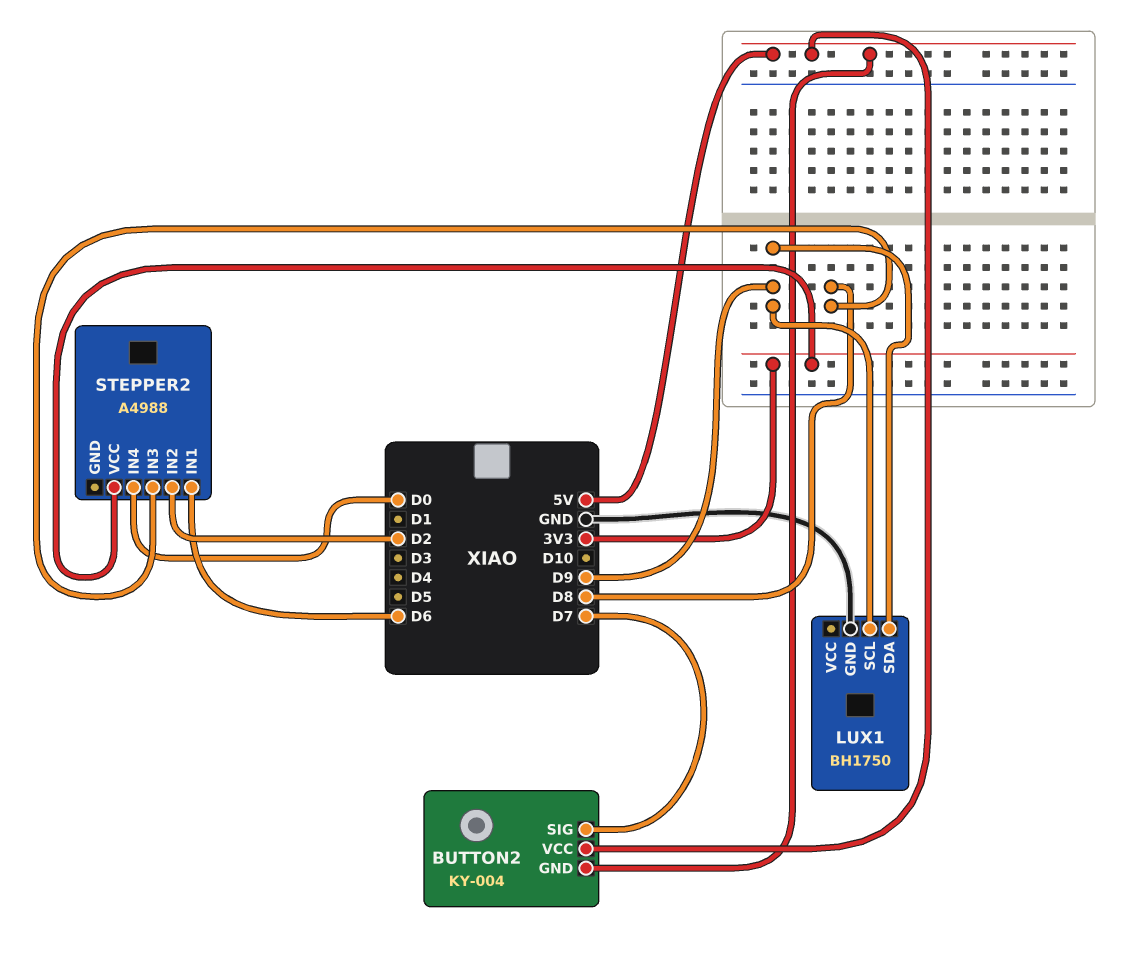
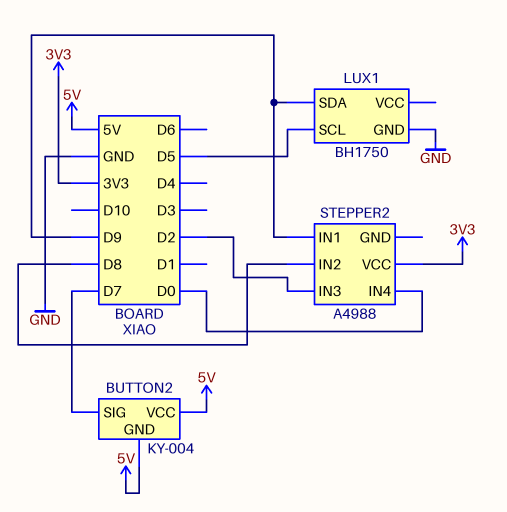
LUX1 pin SCL: D9 -> D5
STEPPER2 pin IN1: D6 -> D9
STEPPER2 pin IN2: D2 -> D8
STEPPER2 pin IN3: D8 -> D2

